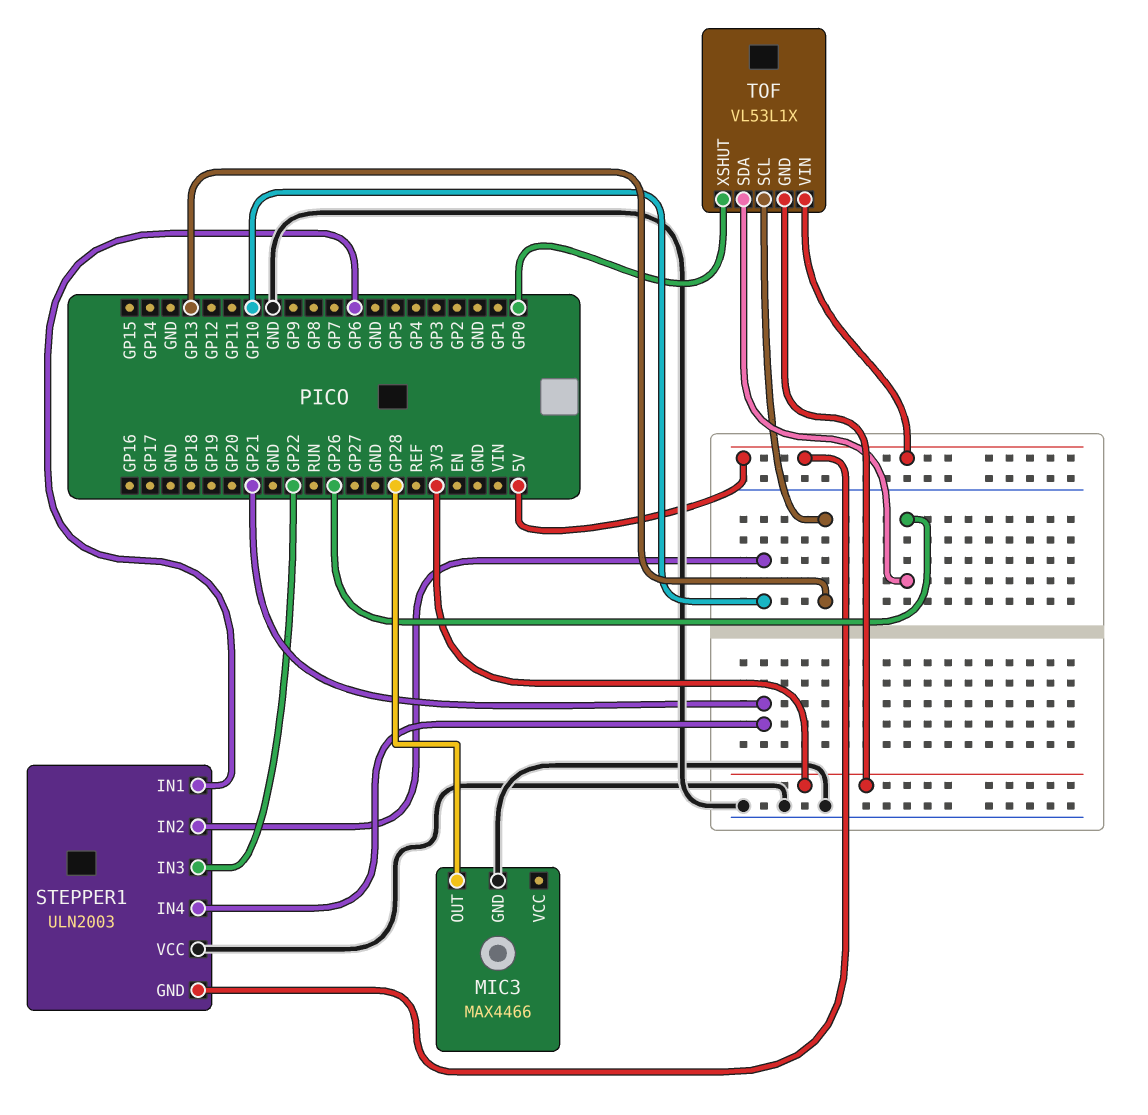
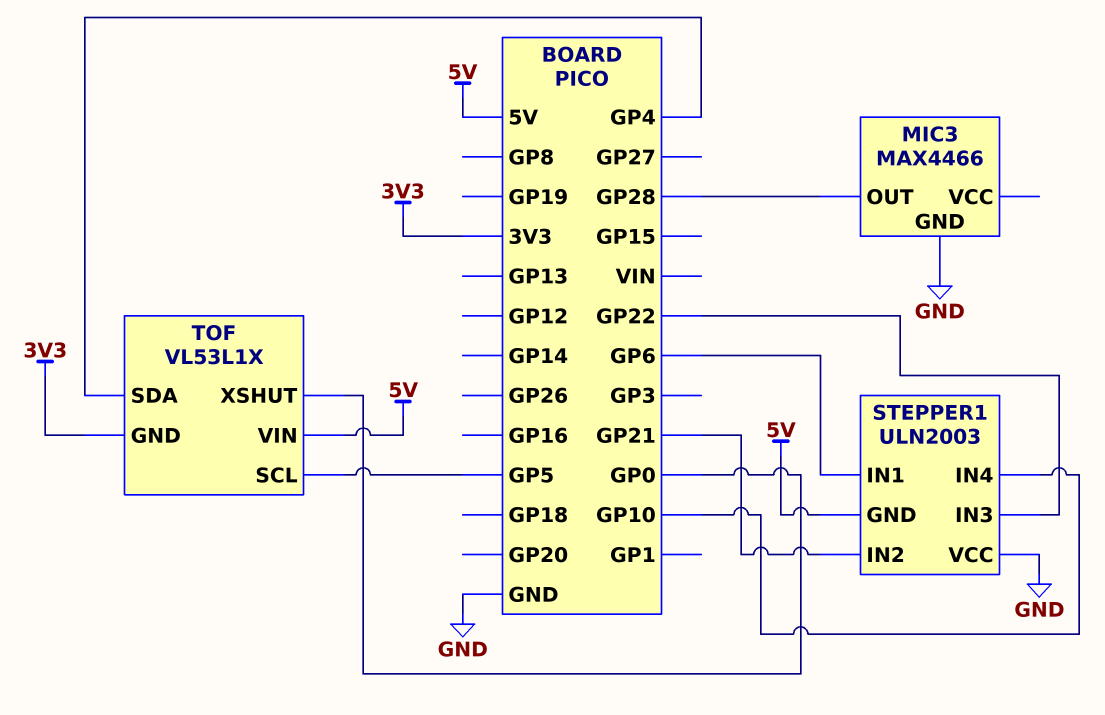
STEPPER1 pin IN2: GP10 -> GP21
STEPPER1 pin IN4: GP21 -> GP10
TOF pin SCL: GP13 -> GP5
TOF pin SDA: GP26 -> GP4

